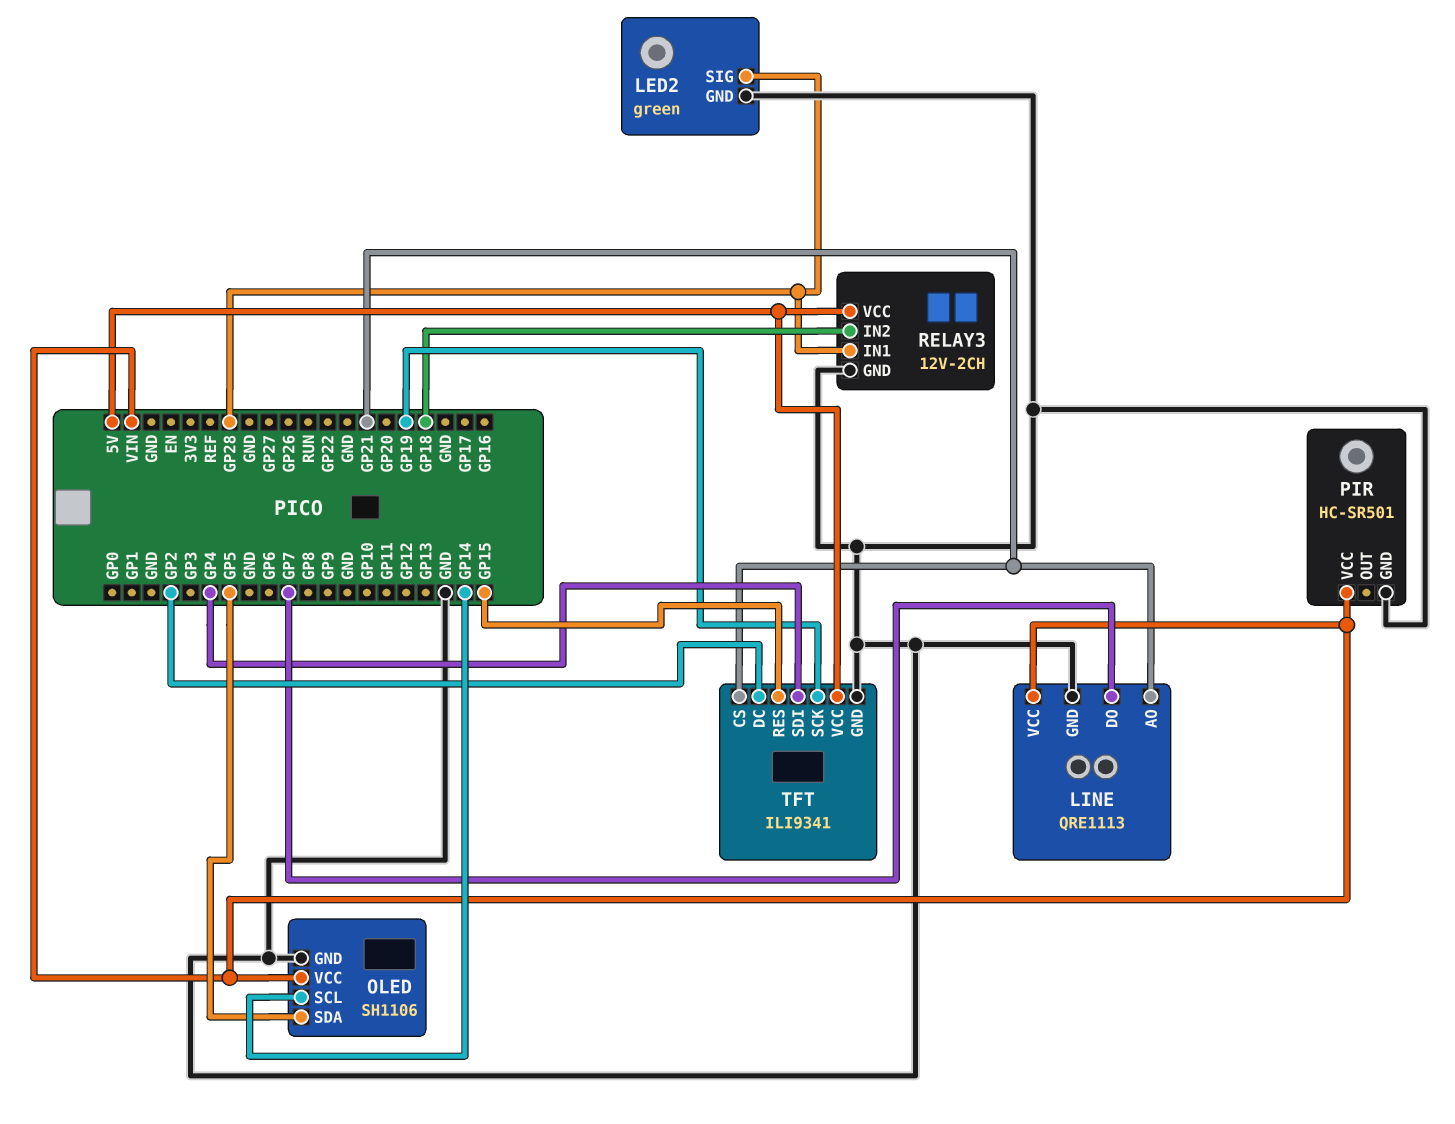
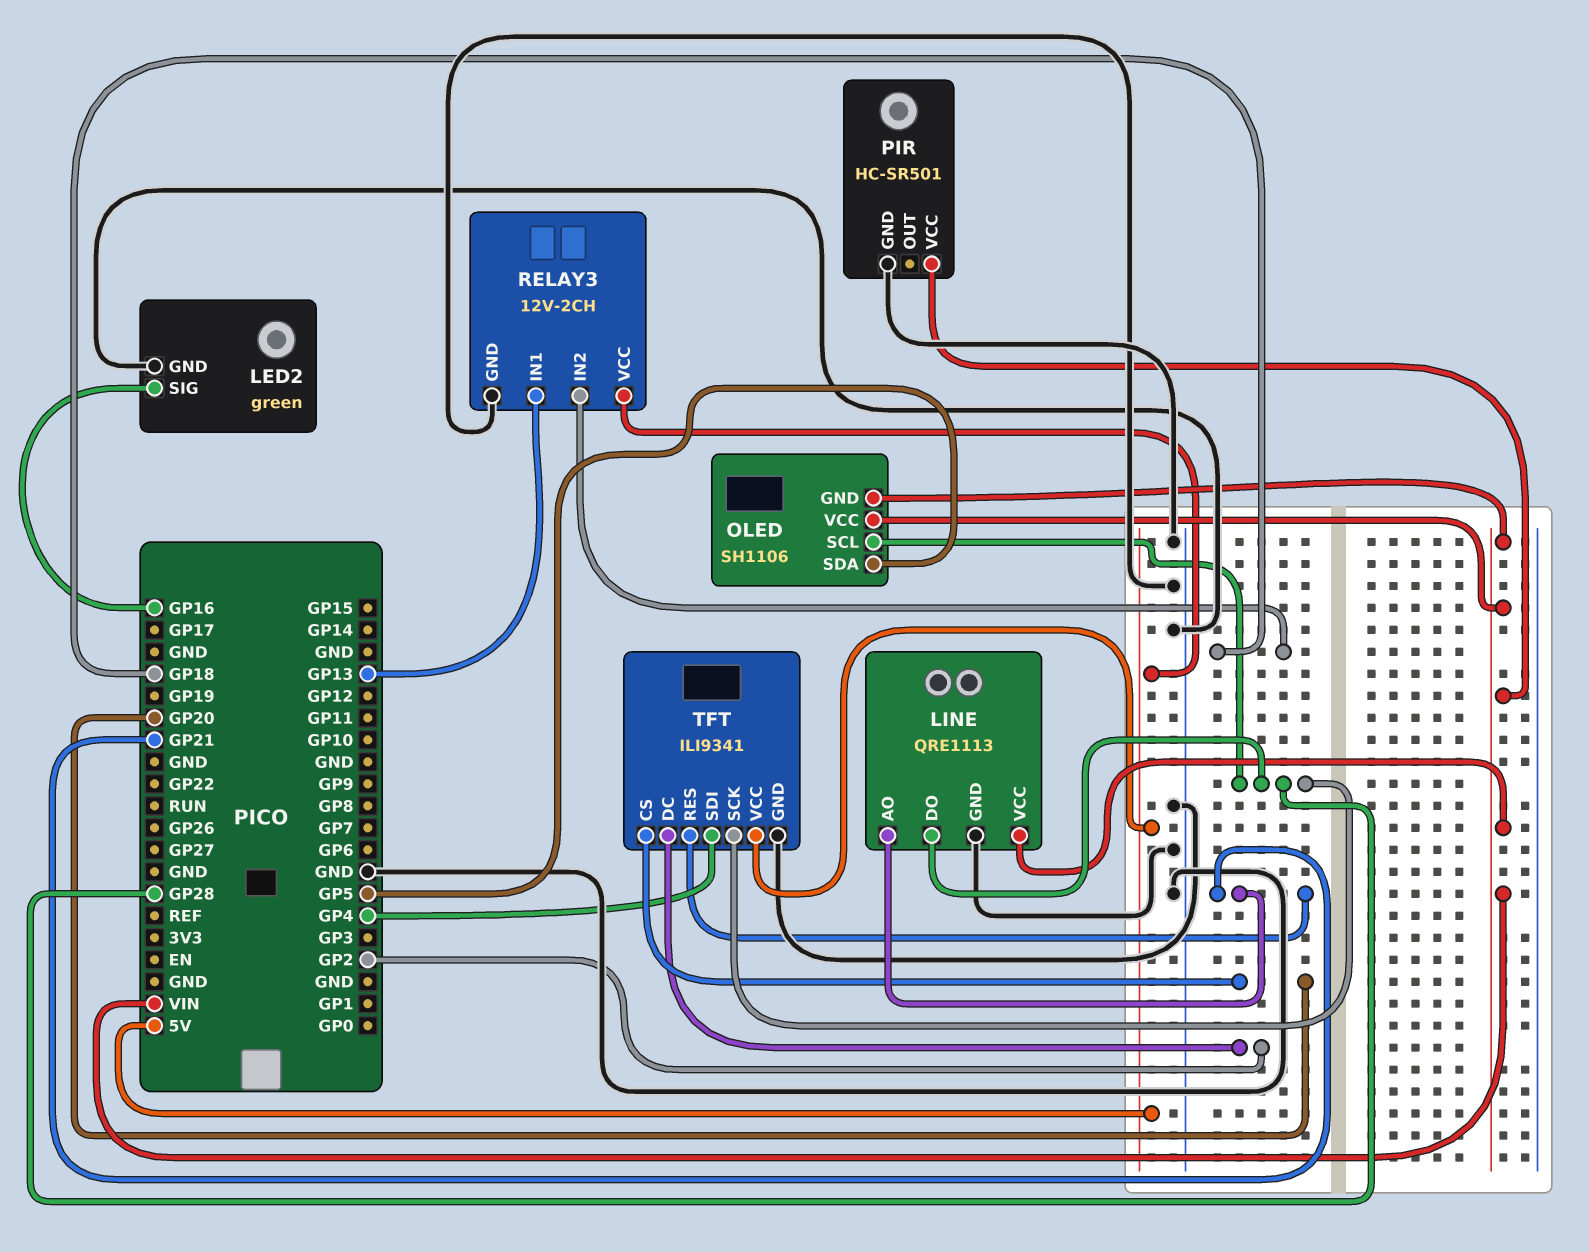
LED2 pin SIG: GP28 -> GP16
LINE pin DO: GP7 -> GP28
OLED pin GND: GND -> VIN
OLED pin SCL: GP14 -> GP28
RELAY3 pin IN1: GP28 -> GP13
TFT pin CS: GP21 -> GP20
TFT pin RES: GP15 -> GP21
TFT pin SCK: GP19 -> GP28

